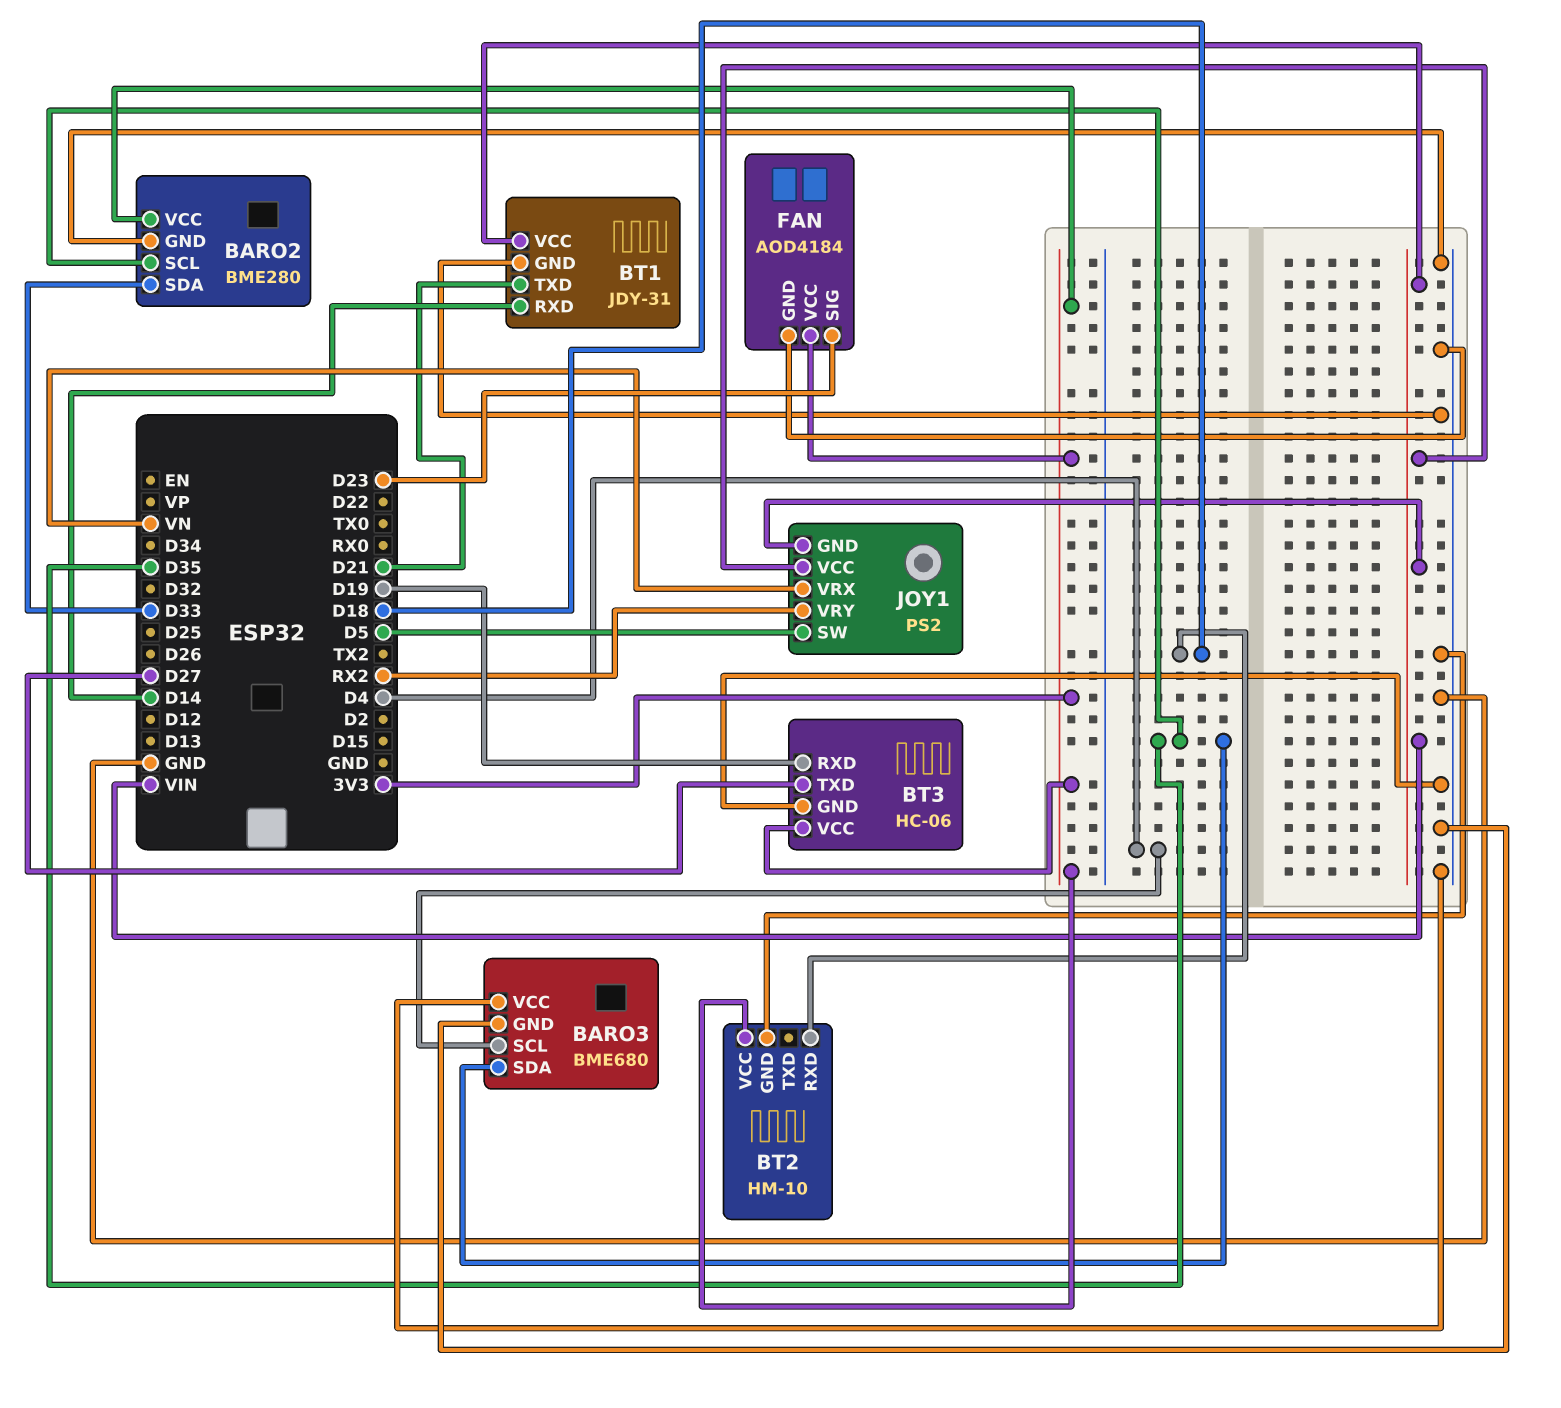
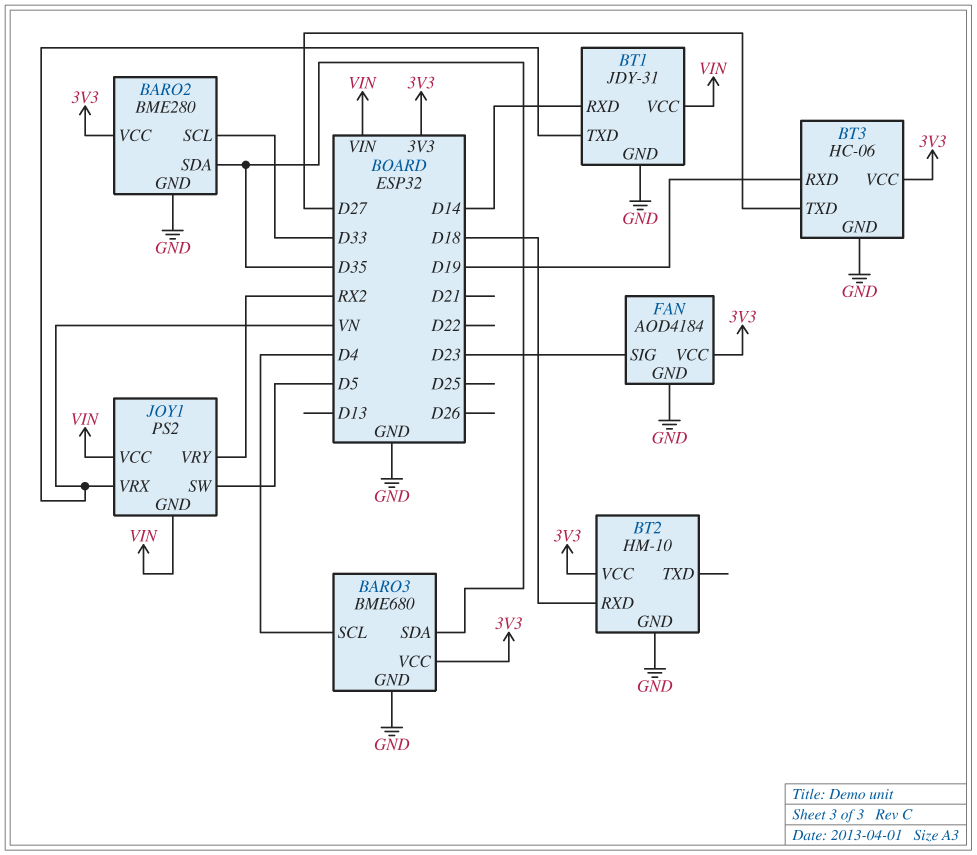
BARO2 pin SCL: D35 -> D33
BARO2 pin SDA: D33 -> D35
BARO3 pin VCC: GND -> 3V3
BT1 pin TXD: D21 -> VN

